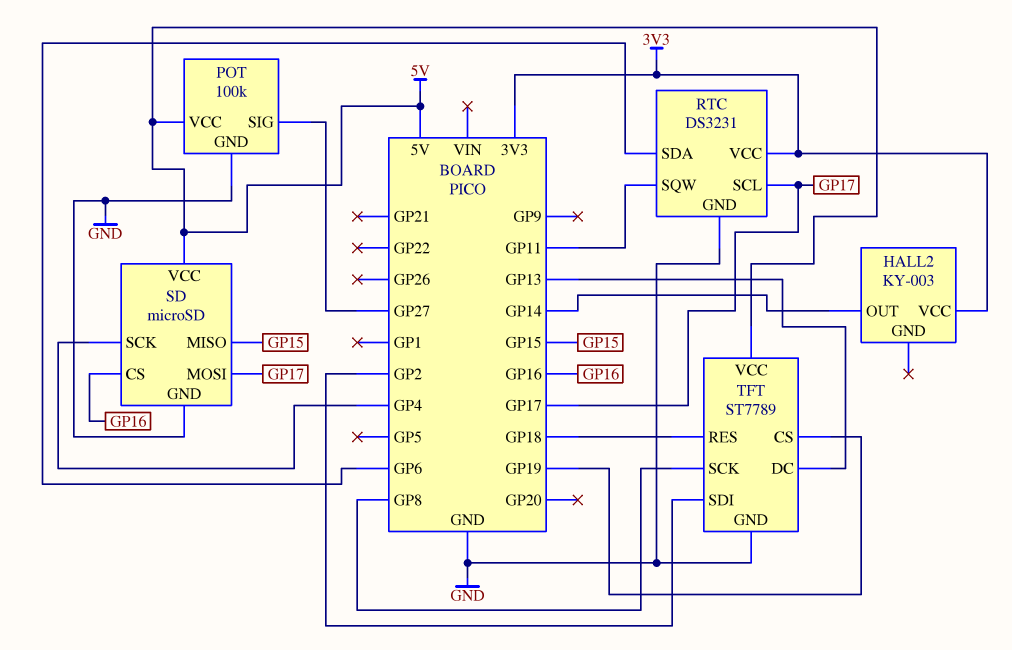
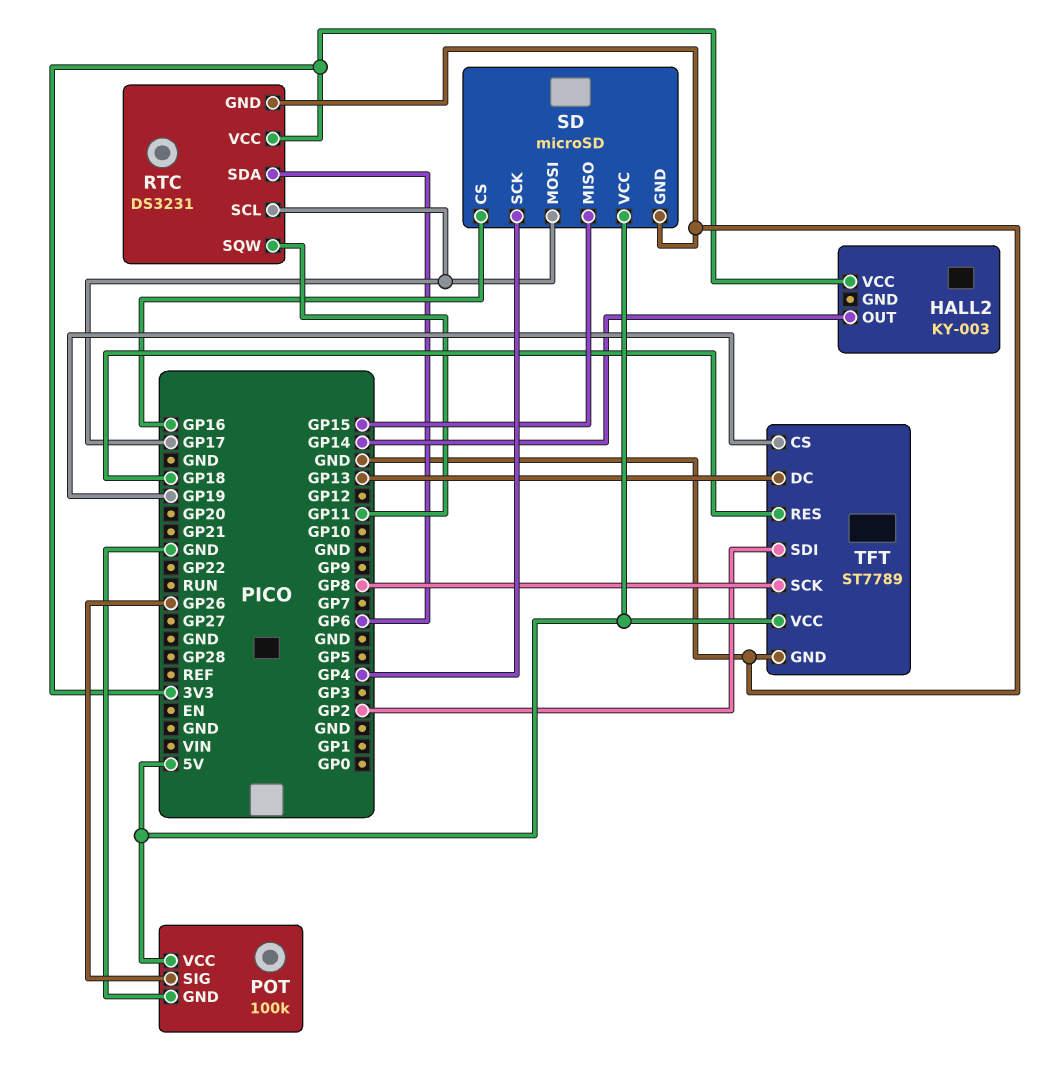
POT pin SIG: GP27 -> GP26

